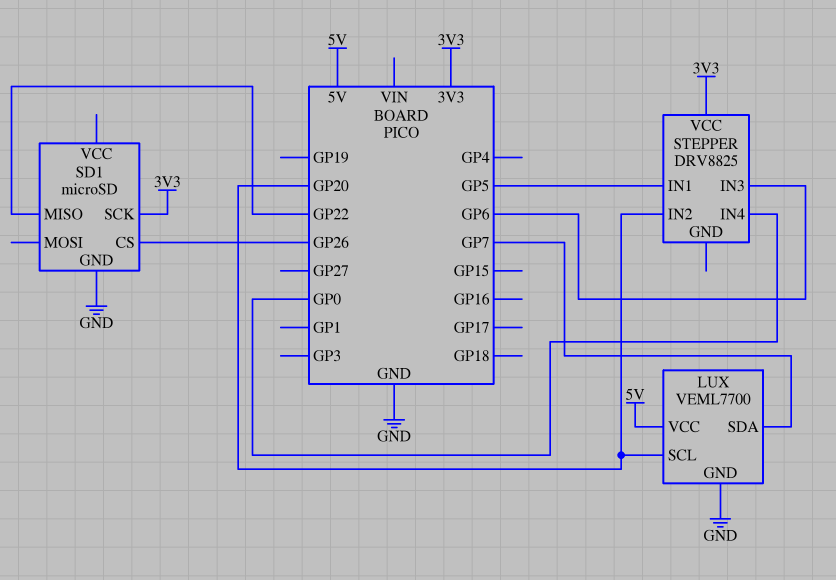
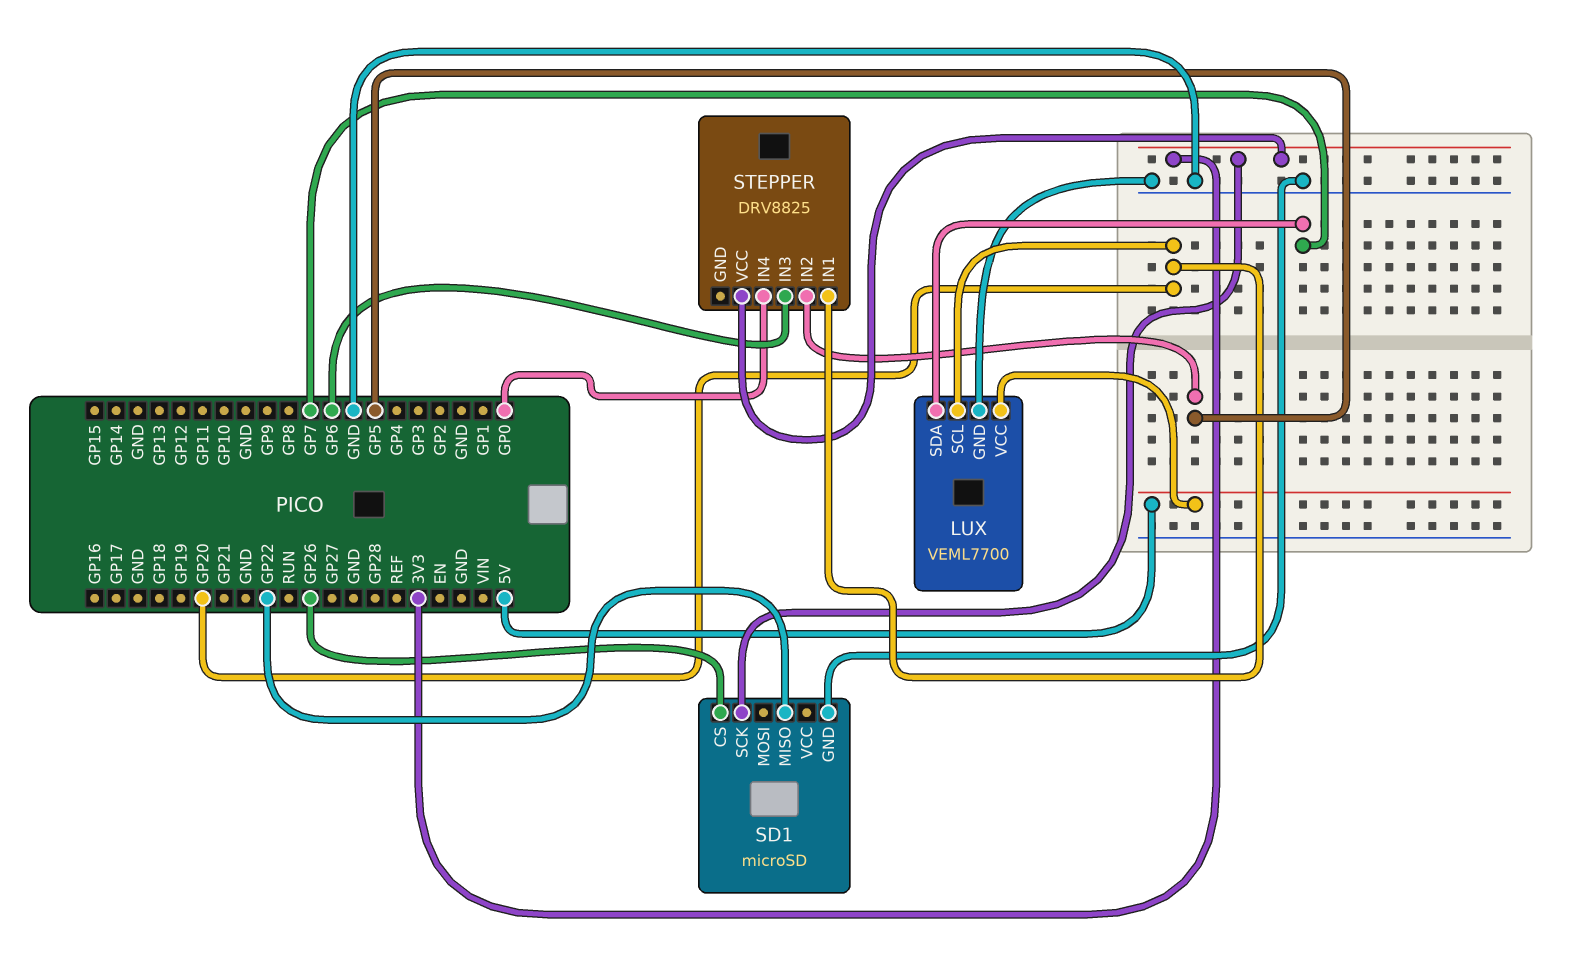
STEPPER pin IN1: GP5 -> GP20
STEPPER pin IN2: GP20 -> GP5

